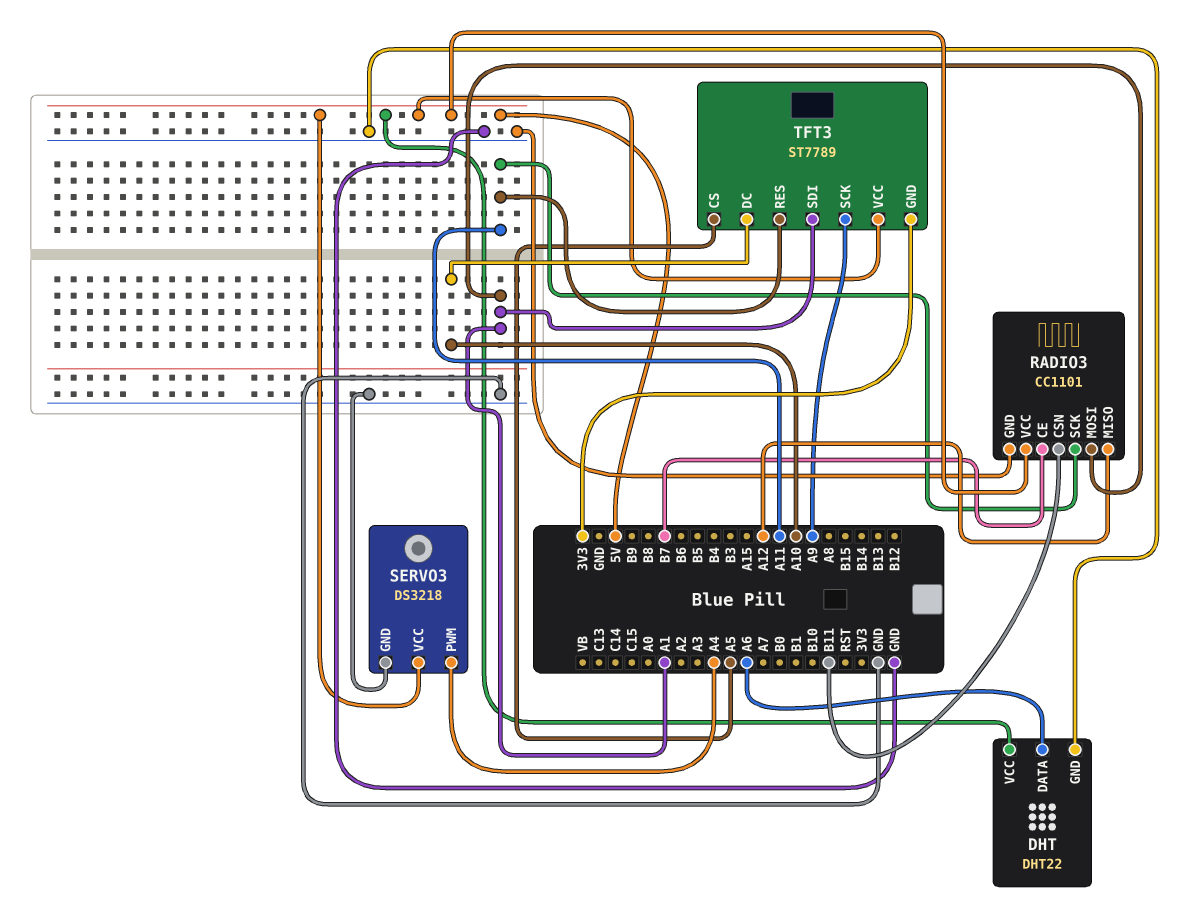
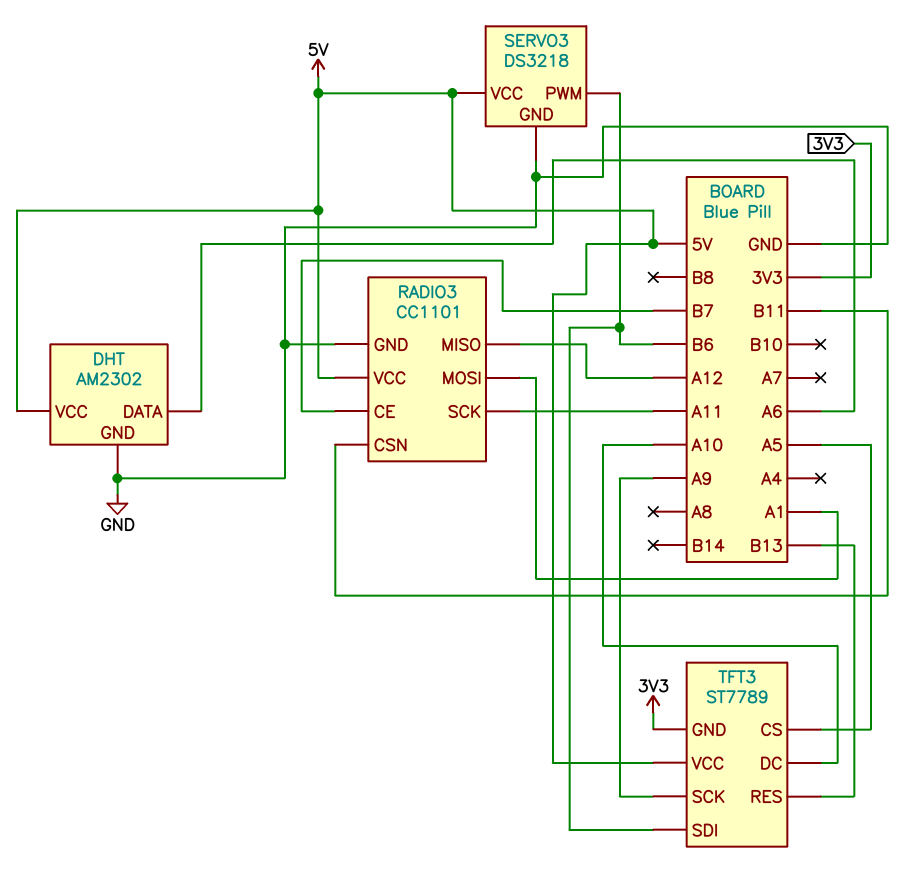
DHT: DHT22 -> AM2302
SERVO3 pin PWM: A4 -> B6
TFT3 pin RES: A11 -> B13
TFT3 pin SDI: A1 -> B6

